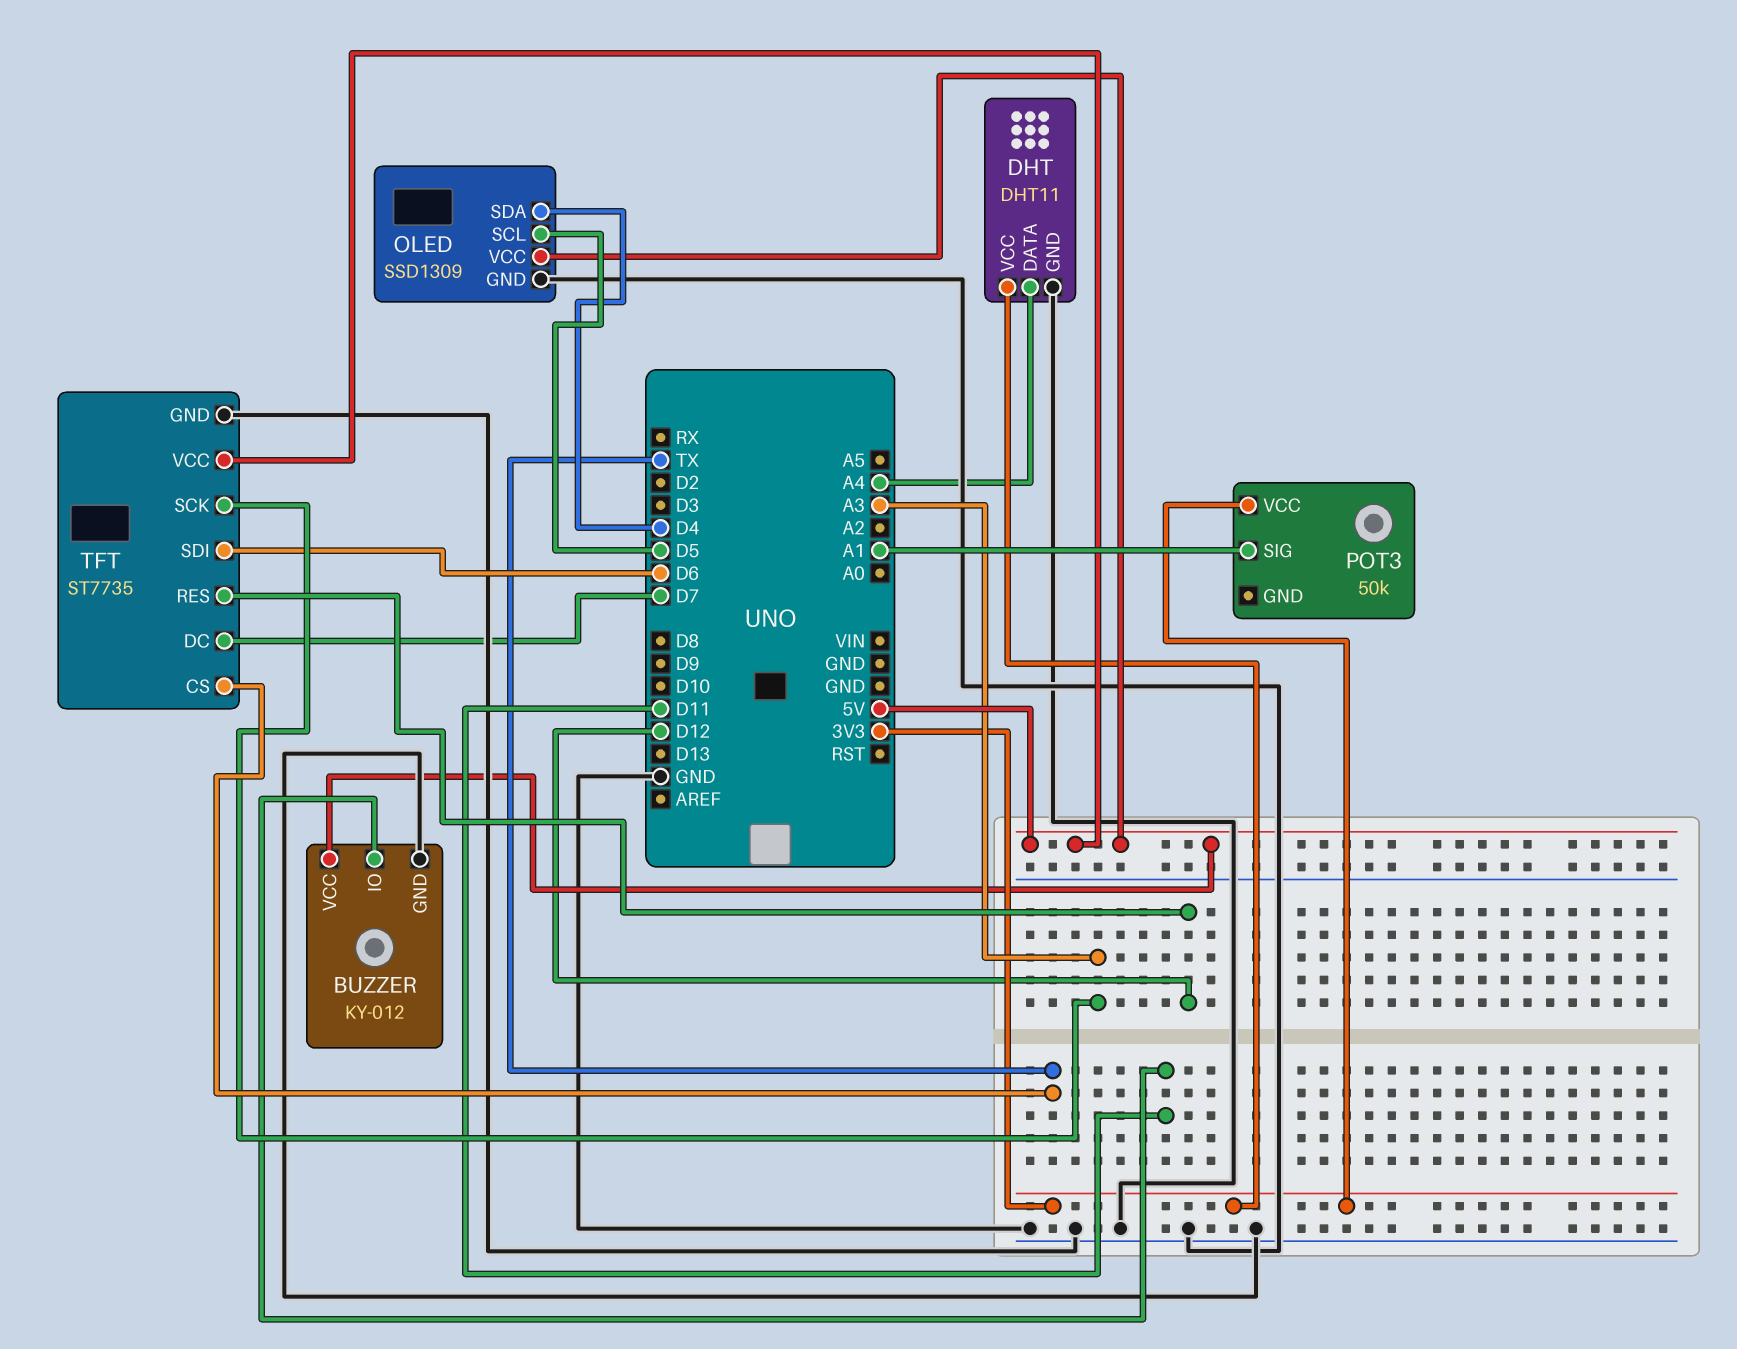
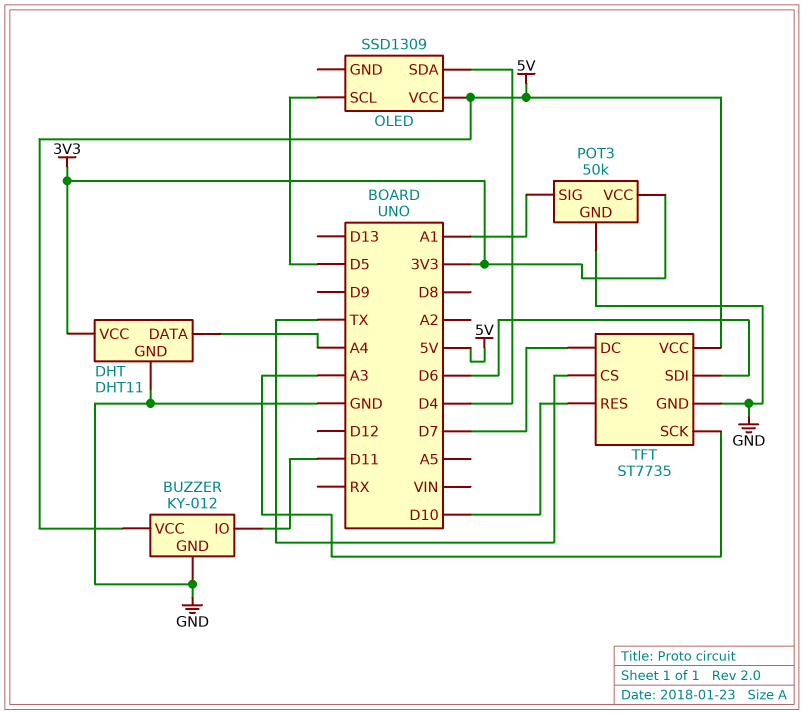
OLED pin GND: GND -> none
POT3 pin GND: none -> GND
TFT pin RES: D12 -> D10

